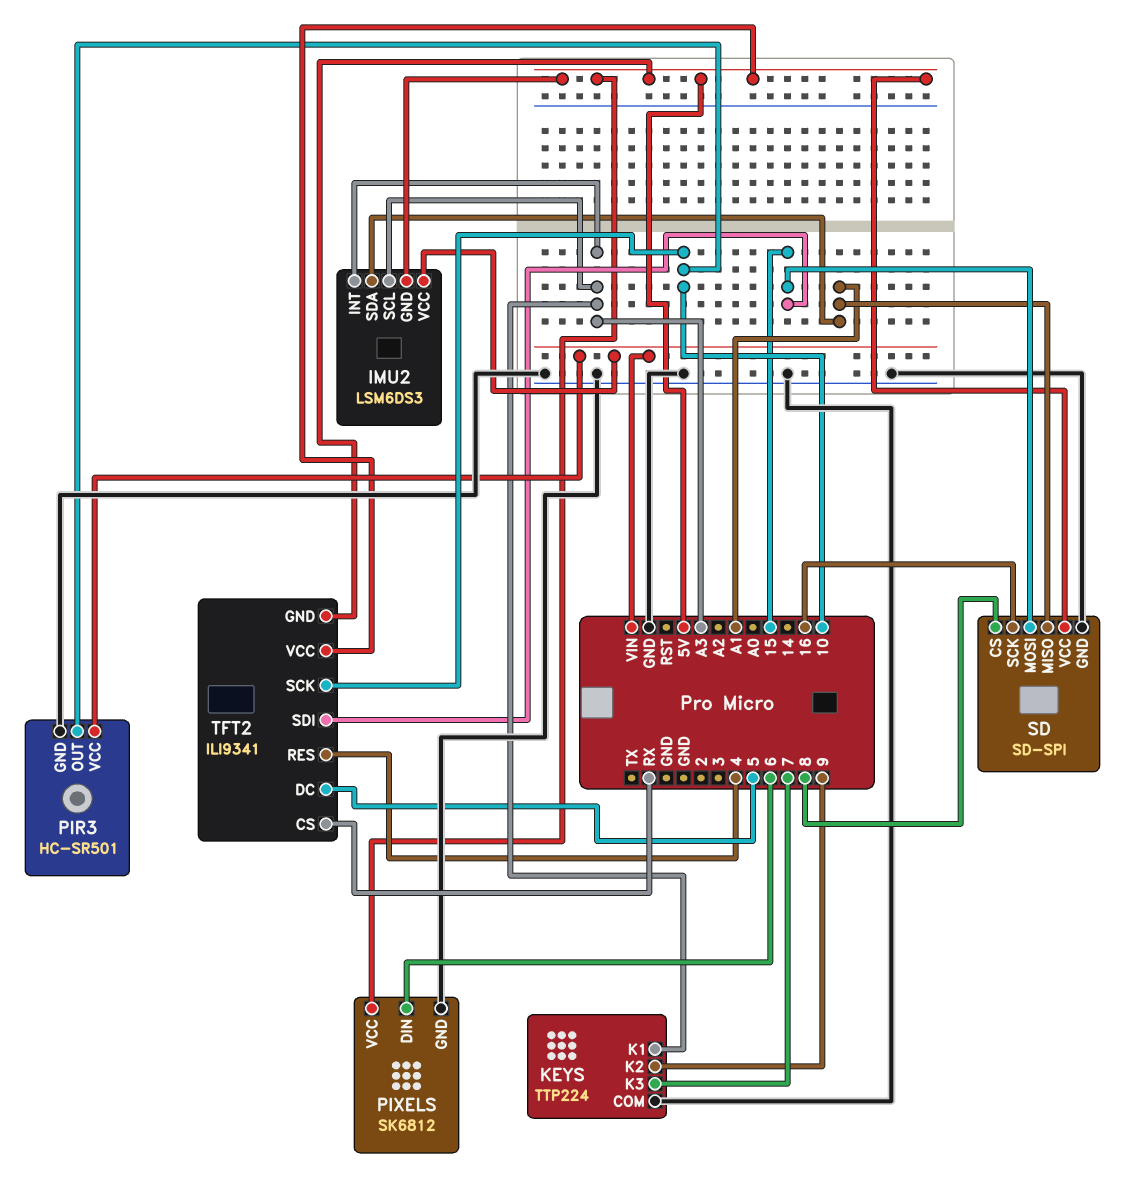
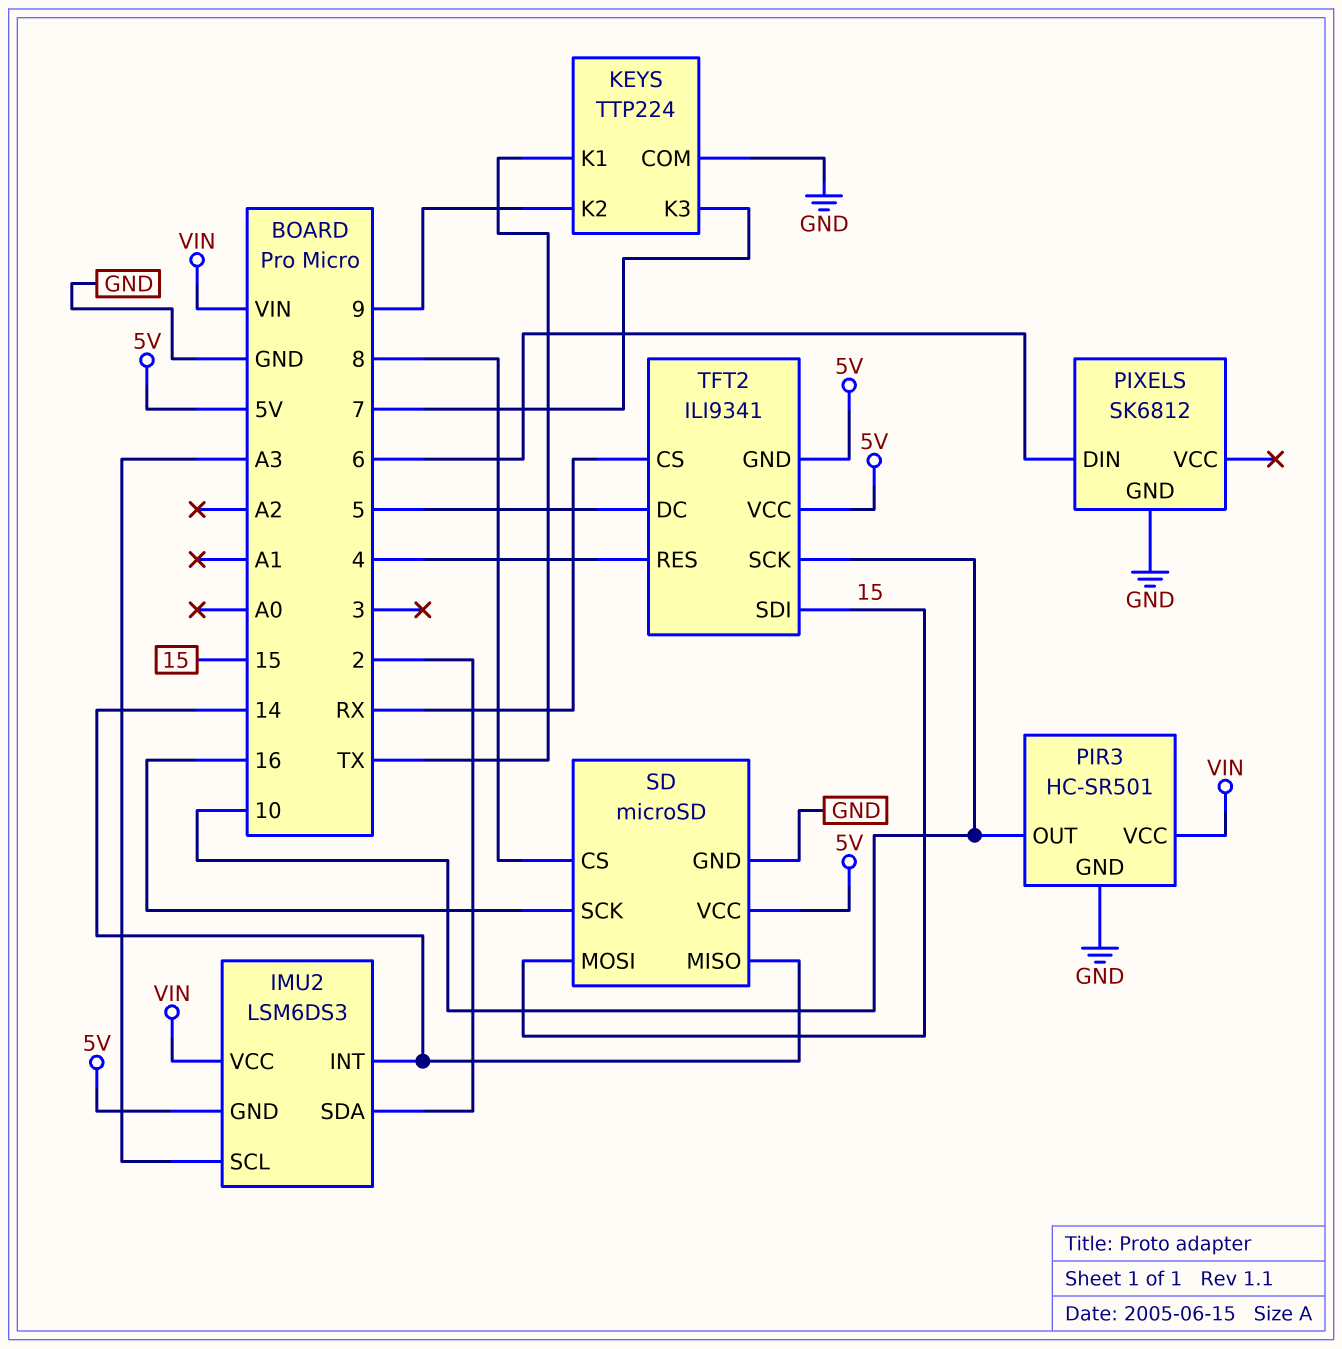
IMU2 pin INT: A3 -> 14
IMU2 pin SDA: A1 -> 2
KEYS pin K1: A3 -> TX
PIXELS pin VCC: 5V -> none
SD: SD-SPI -> microSD
SD pin MISO: A1 -> 14

